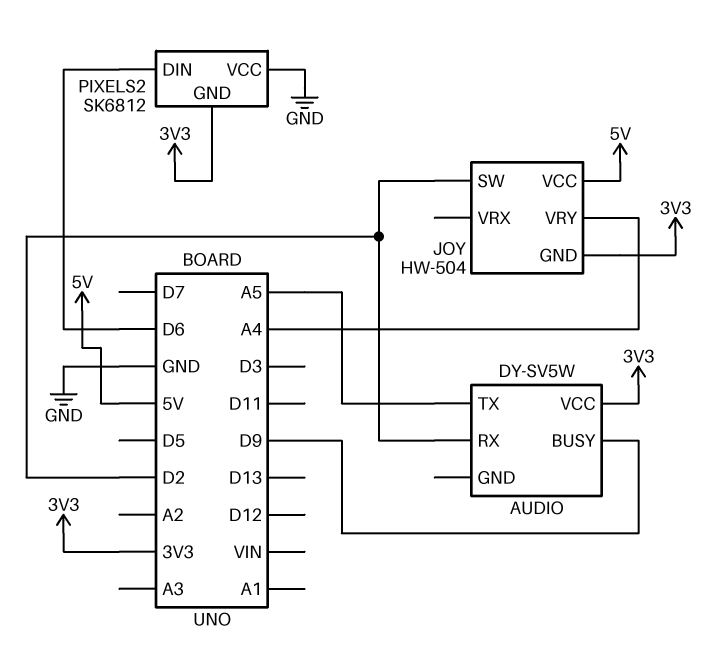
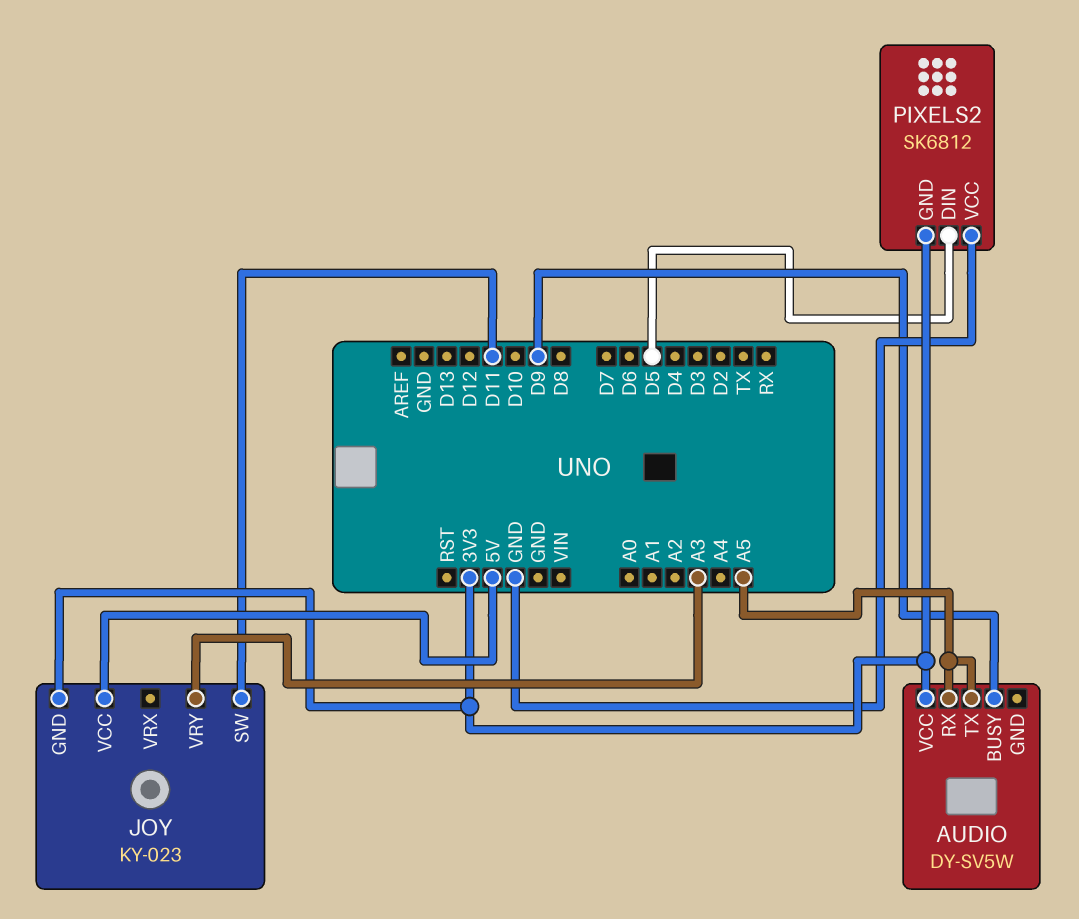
AUDIO pin RX: D2 -> A5
JOY: HW-504 -> KY-023
JOY pin SW: D2 -> D11
JOY pin VRY: A4 -> A3
PIXELS2 pin DIN: D6 -> D5

